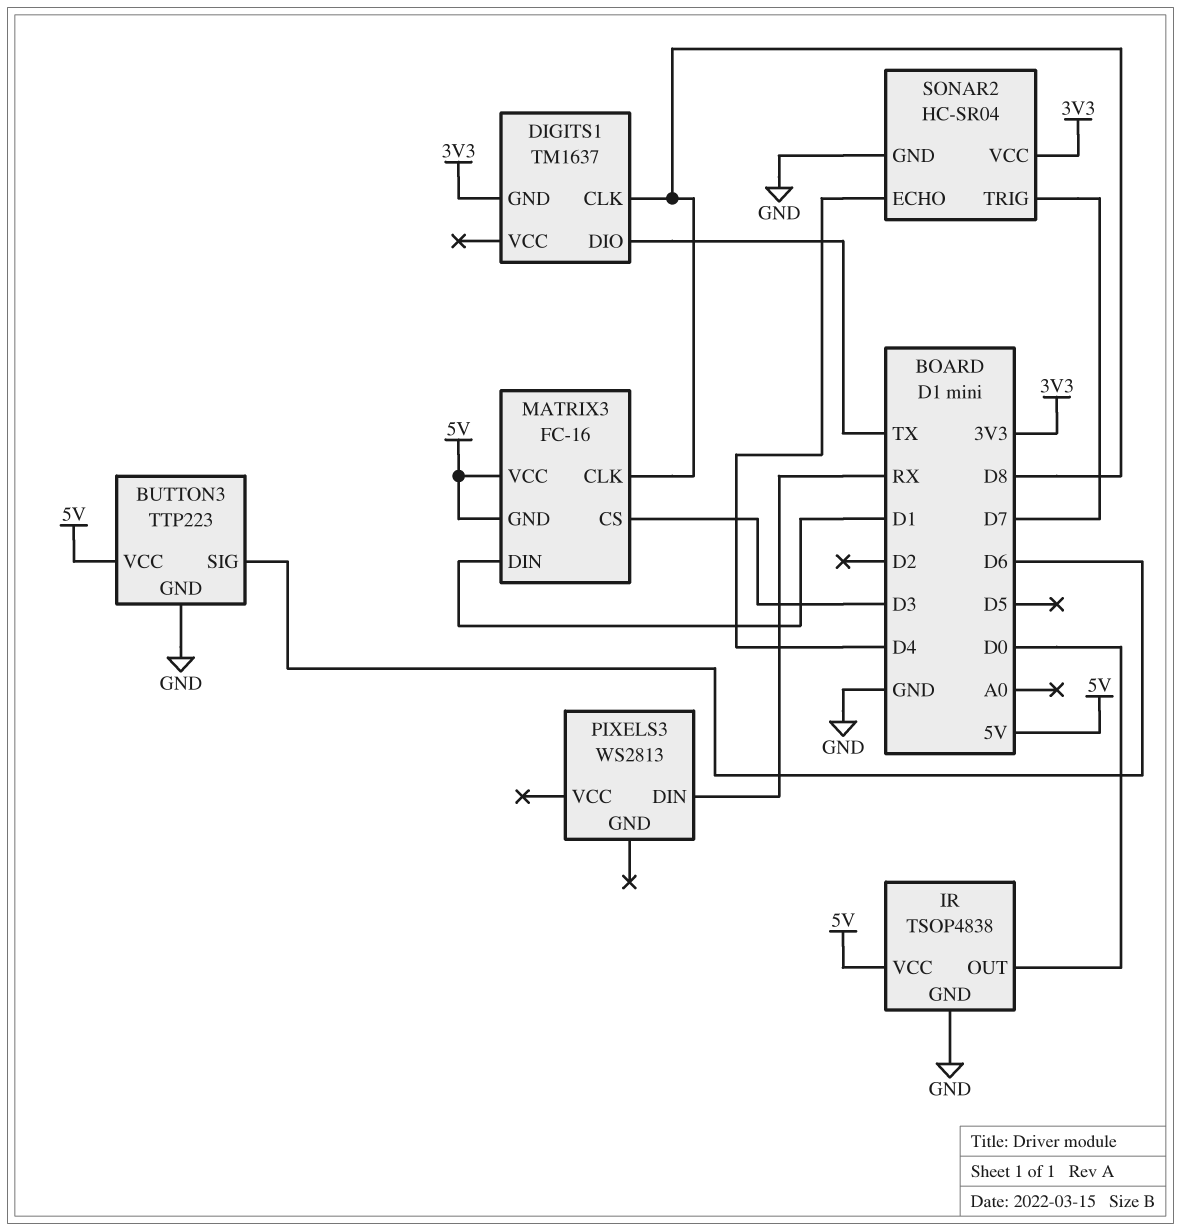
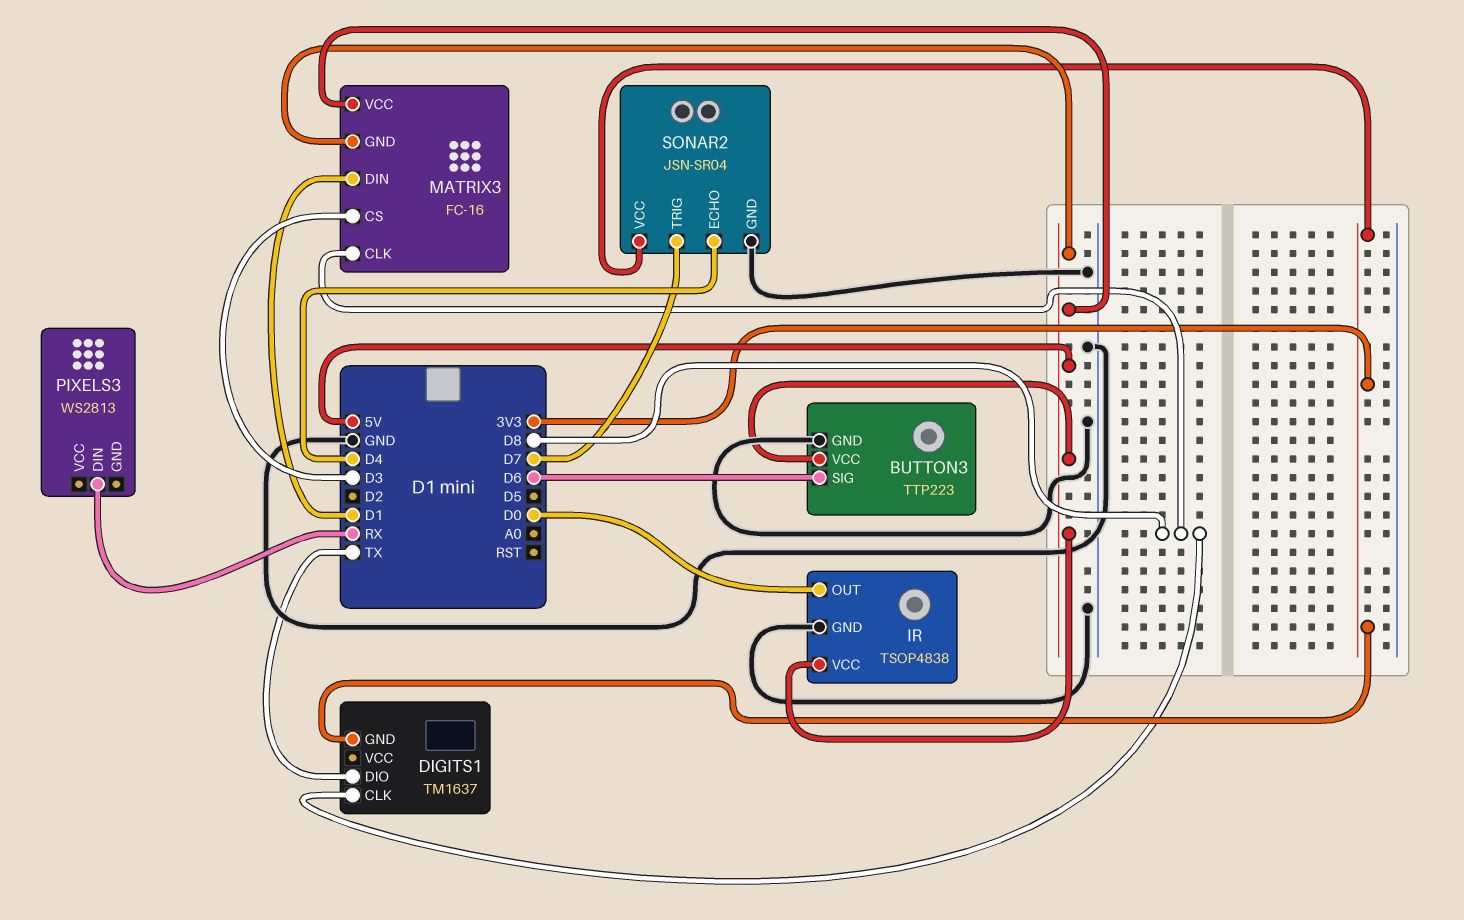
SONAR2: HC-SR04 -> JSN-SR04

